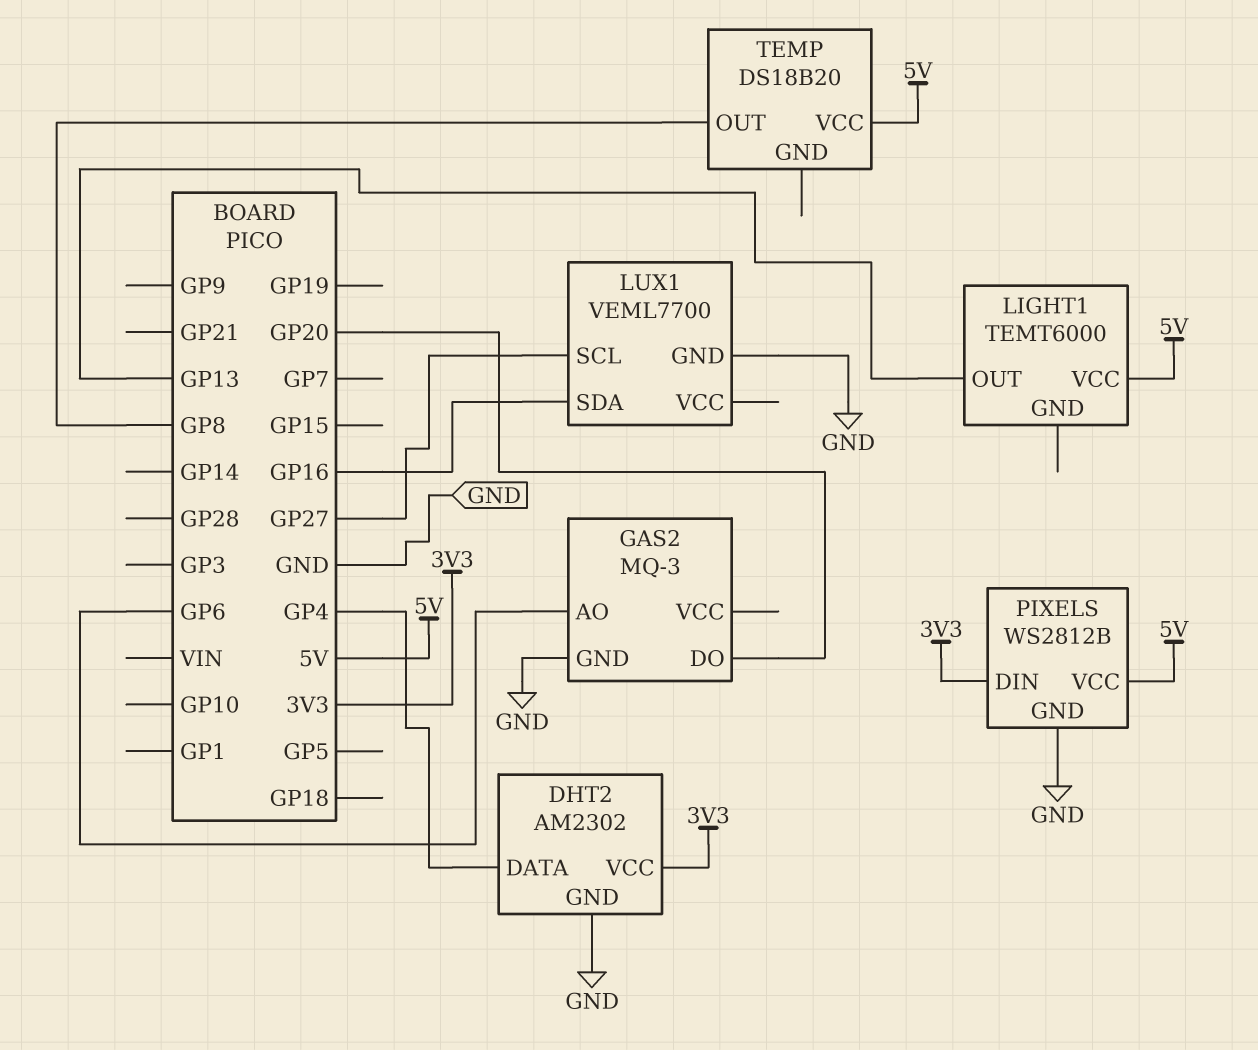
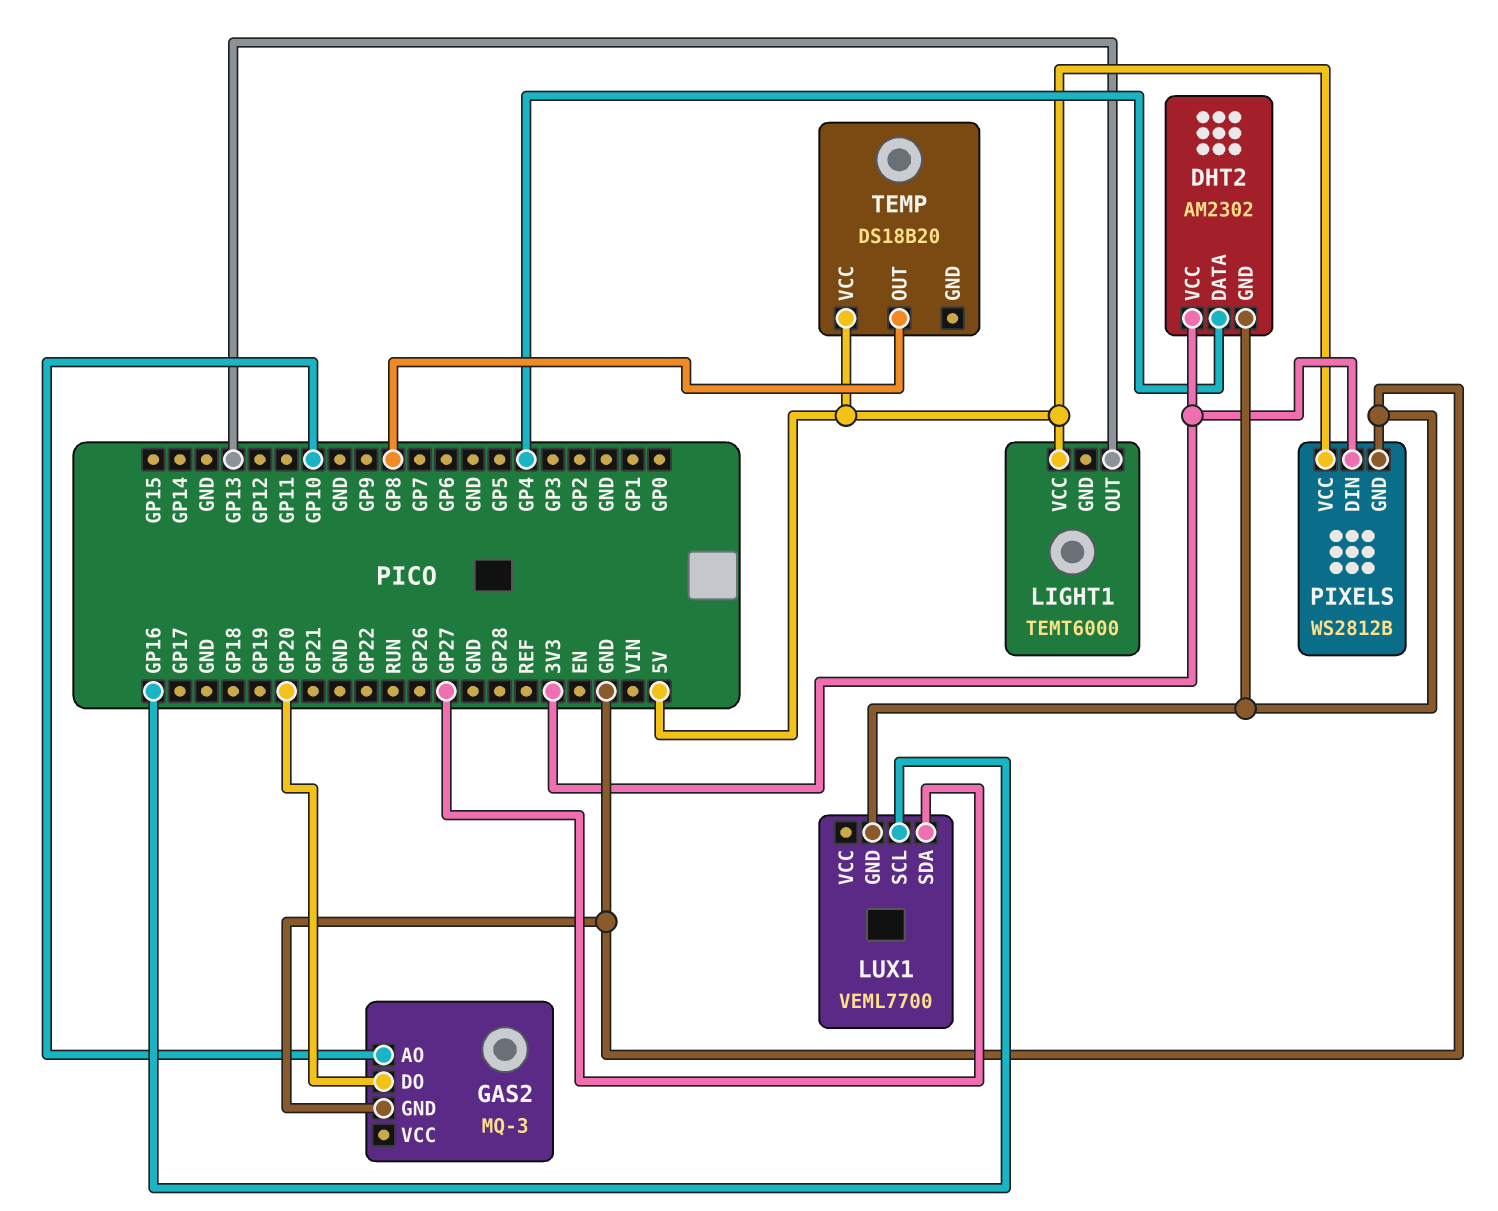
GAS2 pin AO: GP6 -> GP10
LUX1 pin SCL: GP27 -> GP16
LUX1 pin SDA: GP16 -> GP27

